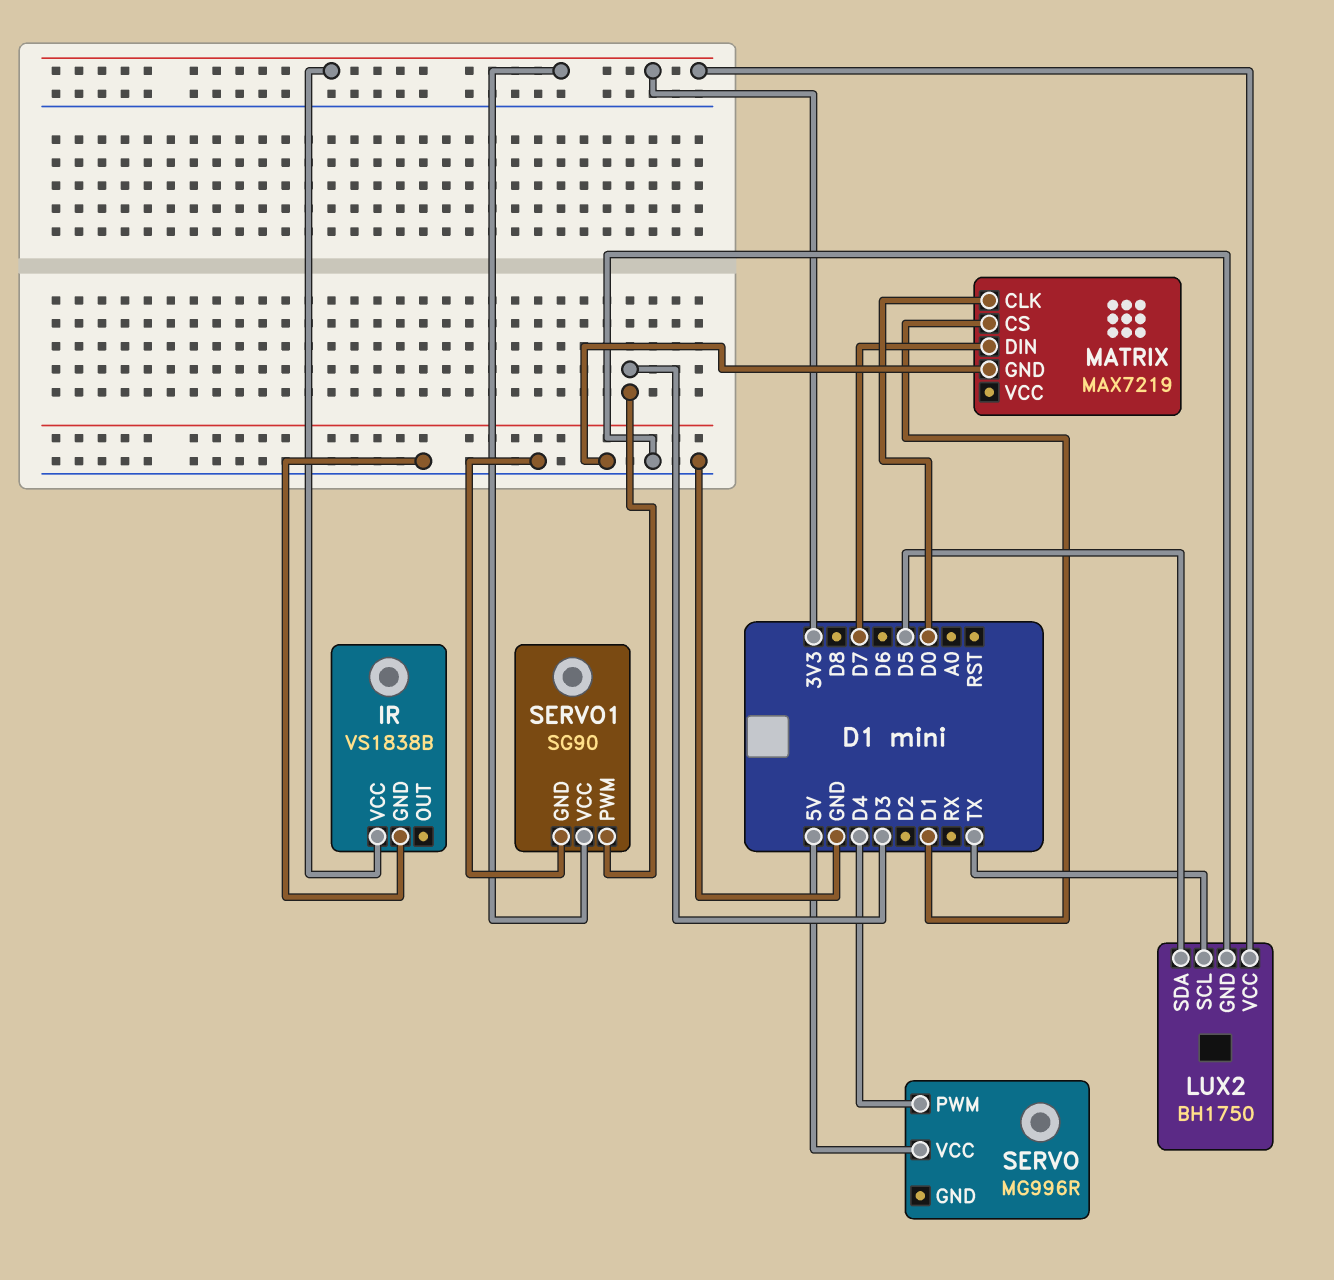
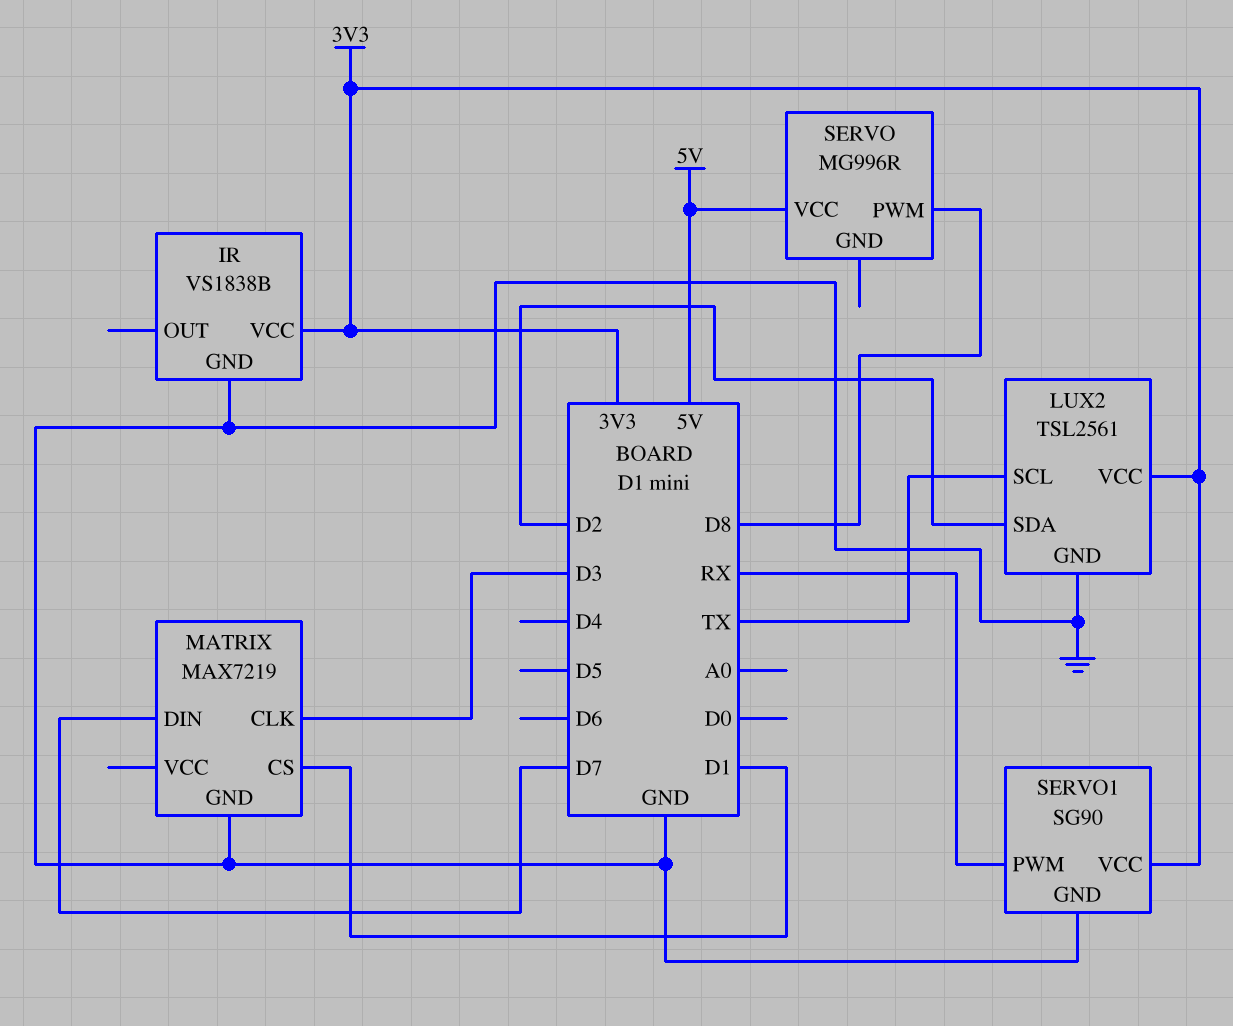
LUX2: BH1750 -> TSL2561
LUX2 pin SDA: D5 -> D2
MATRIX pin CLK: D0 -> D3
SERVO pin PWM: D4 -> D8
SERVO1 pin PWM: D3 -> RX

